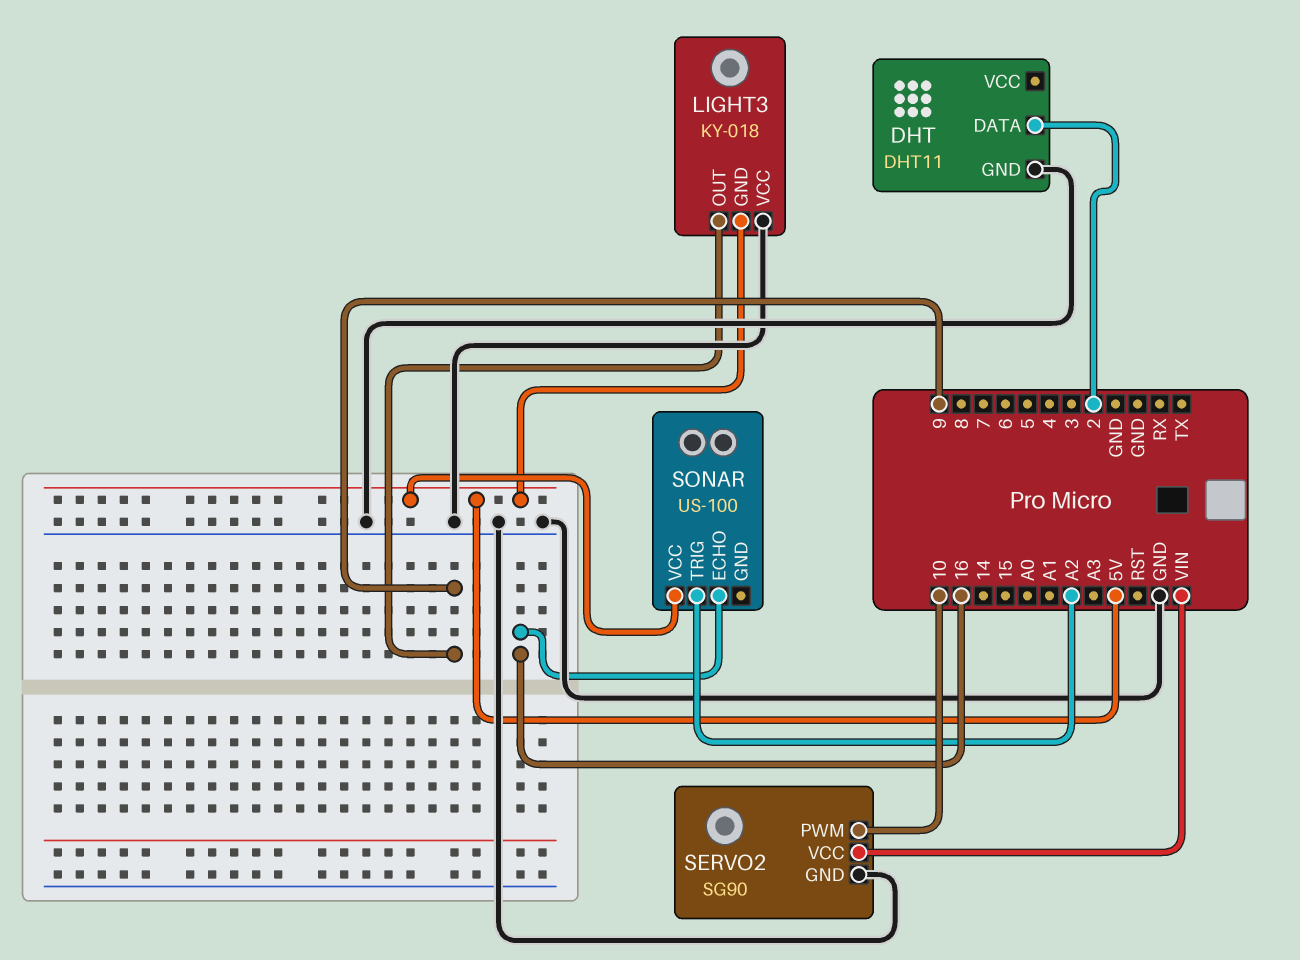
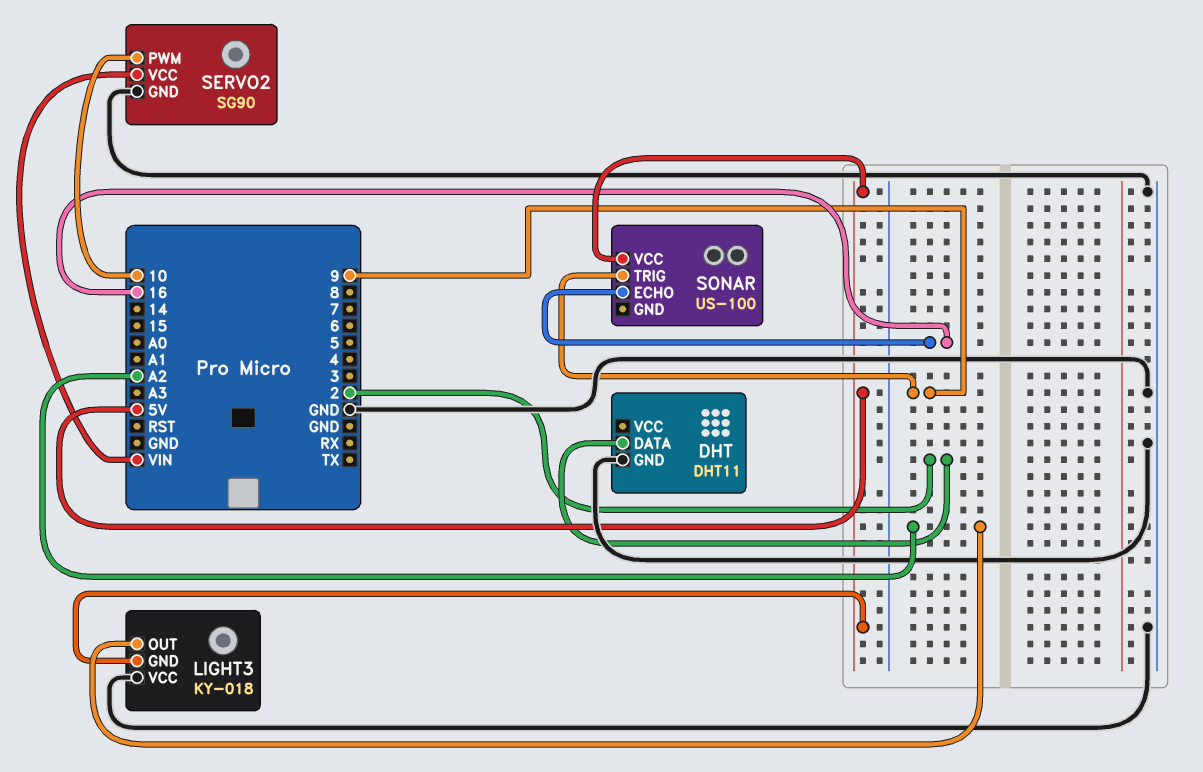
LIGHT3 pin OUT: 9 -> A2
SONAR pin TRIG: A2 -> 9

